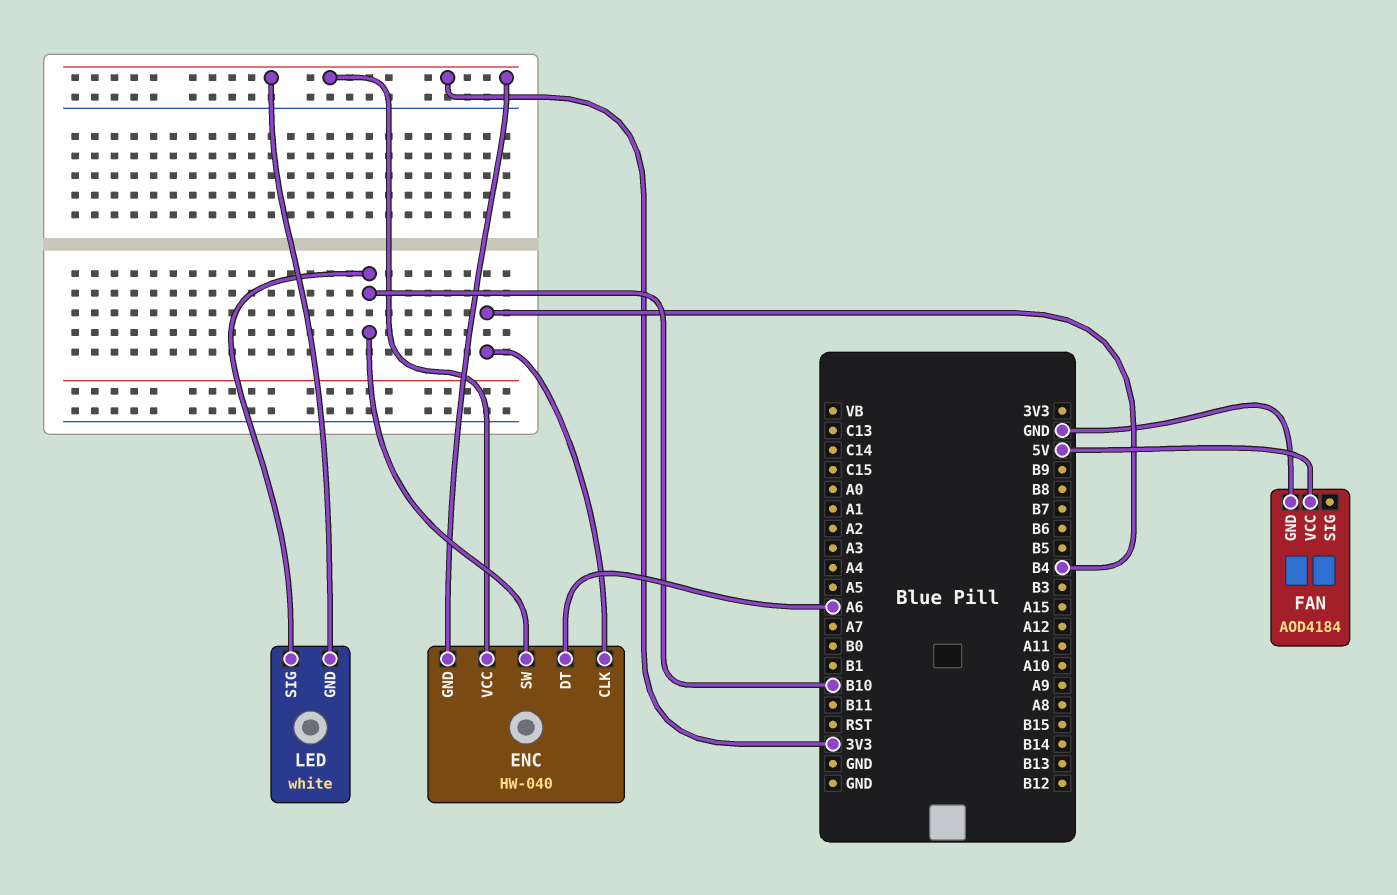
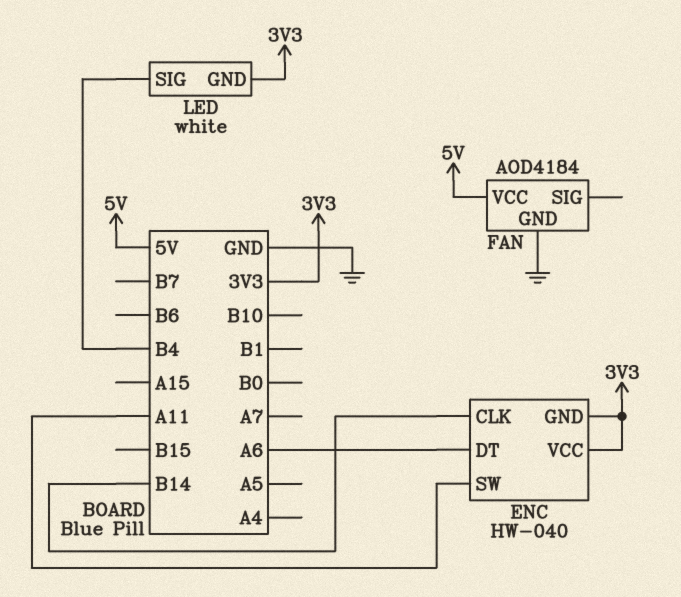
ENC pin CLK: B4 -> B14
ENC pin SW: B10 -> A11
LED pin SIG: B10 -> B4

